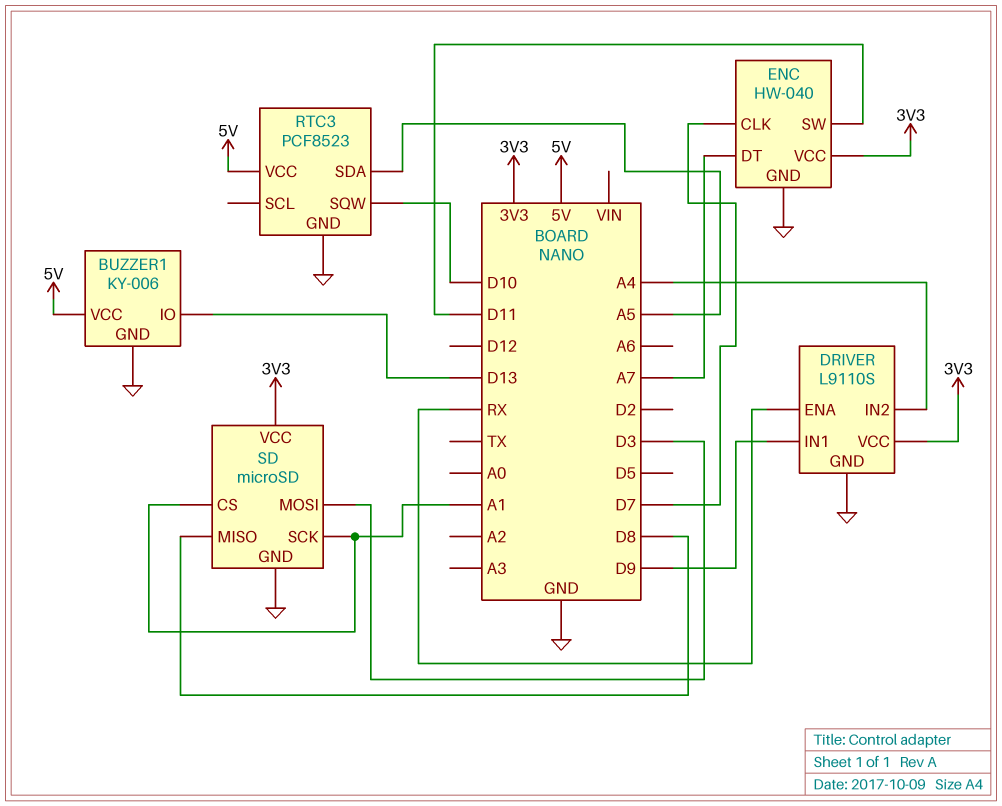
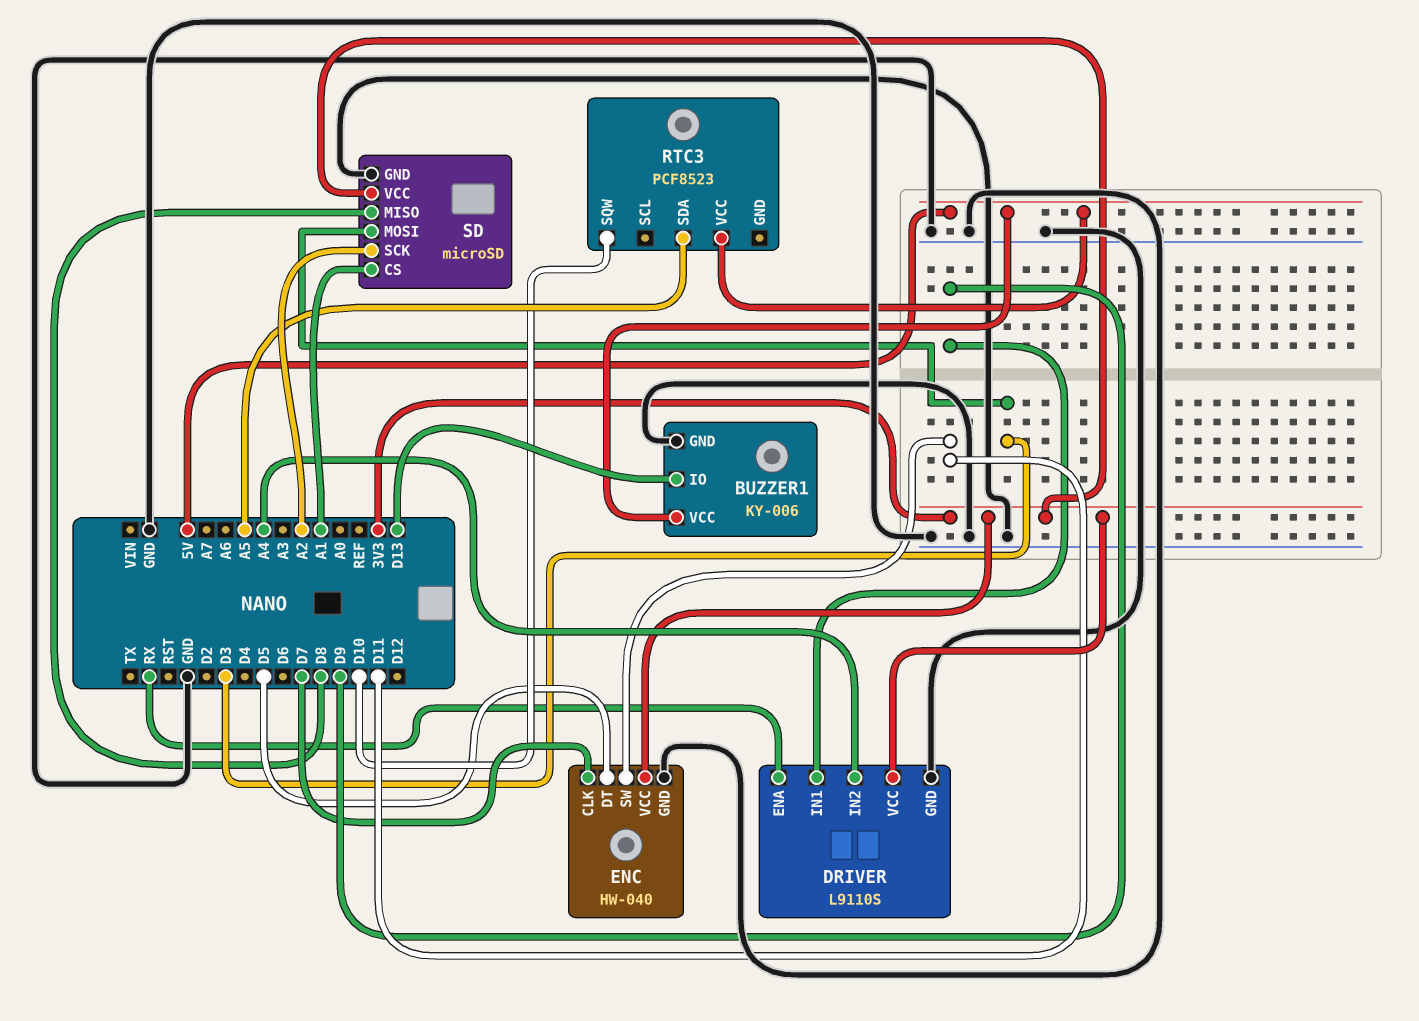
ENC pin DT: A7 -> D5
RTC3 pin GND: GND -> none
SD pin SCK: A1 -> A2

